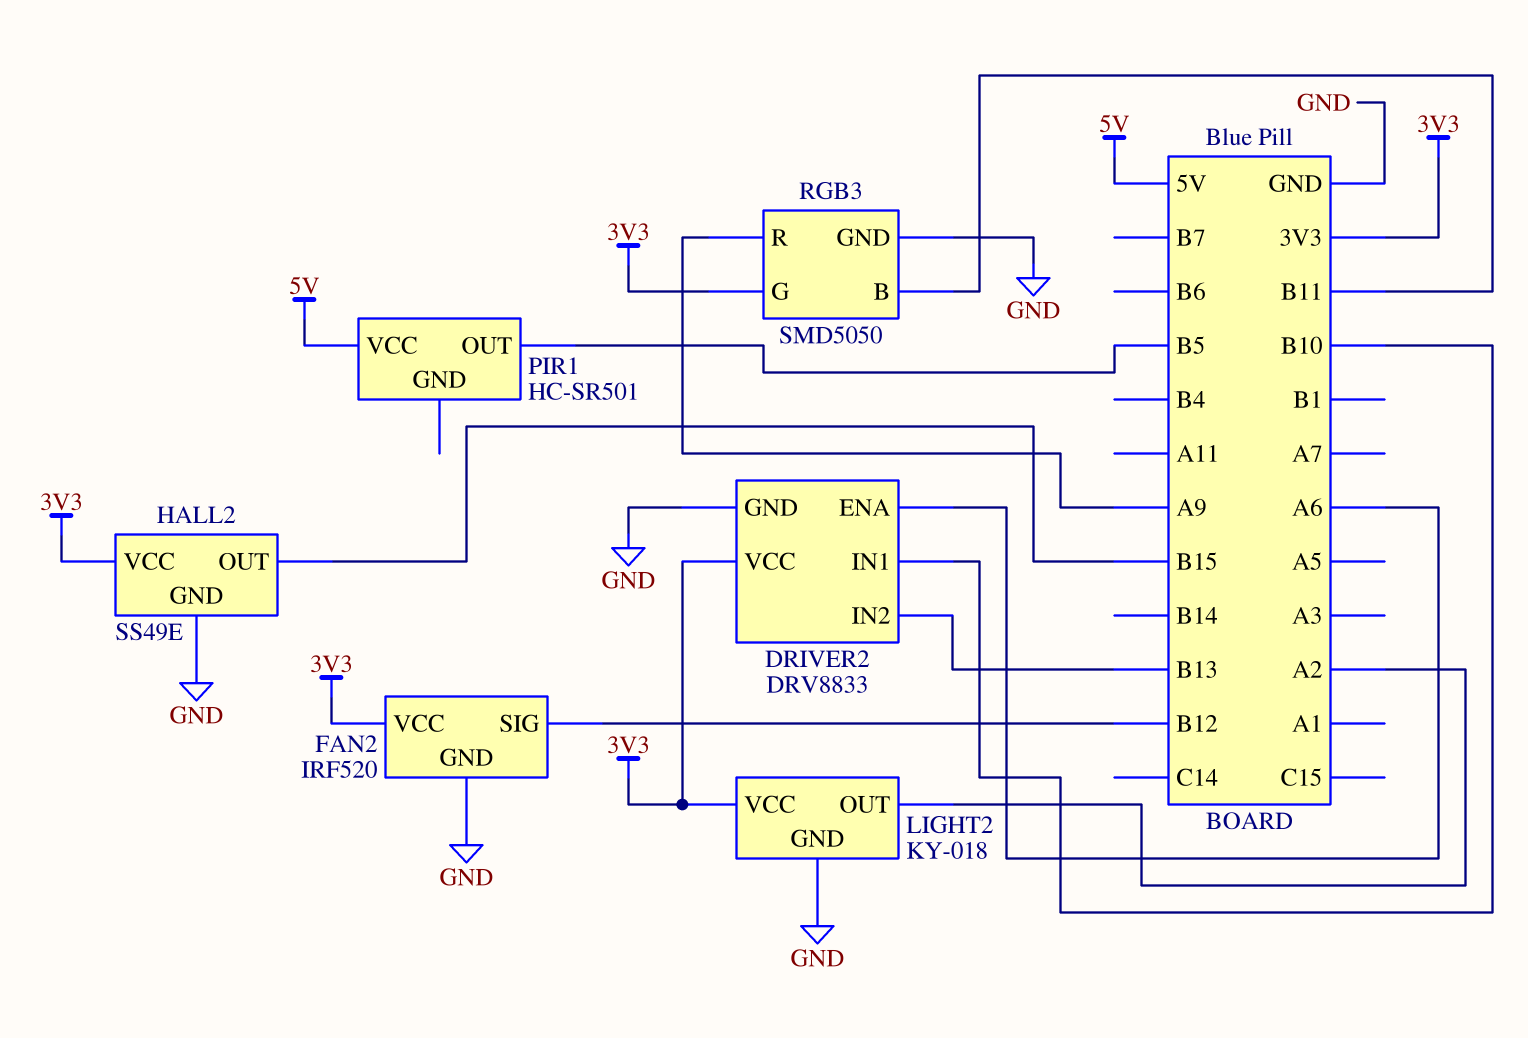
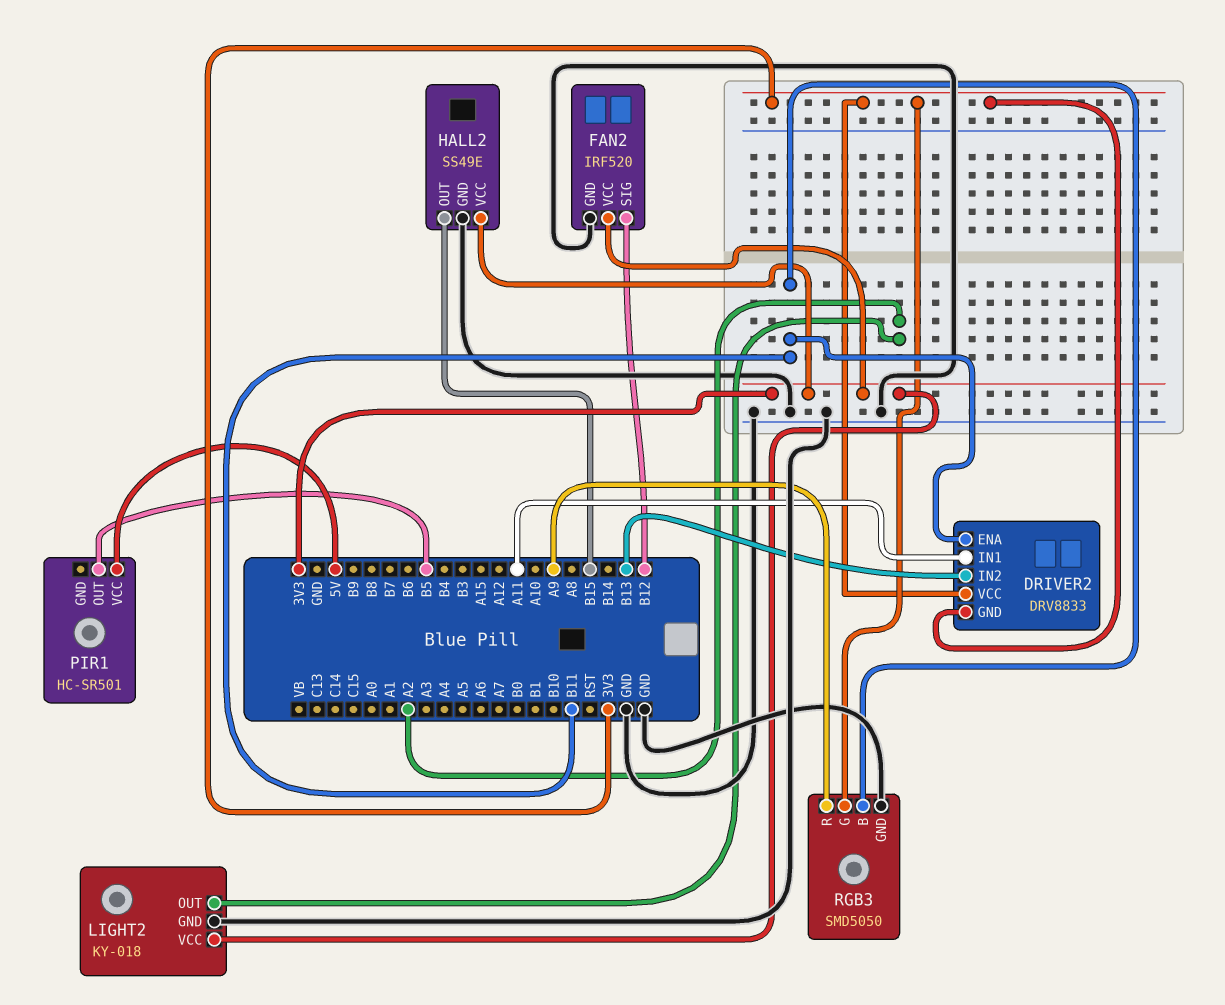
DRIVER2 pin ENA: A6 -> B11
DRIVER2 pin GND: GND -> 3V3
DRIVER2 pin IN1: B10 -> A11

